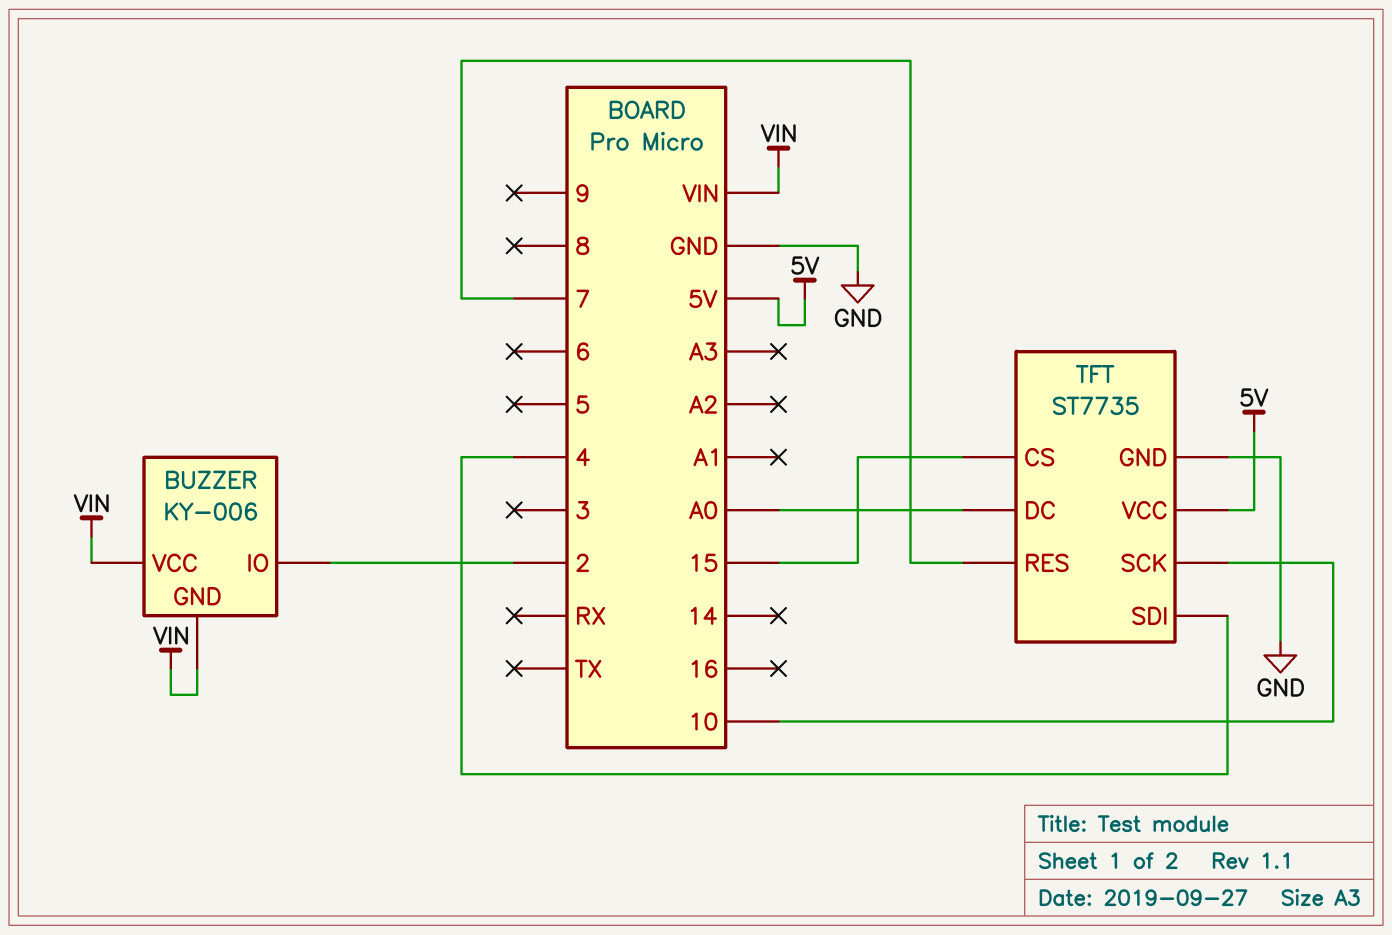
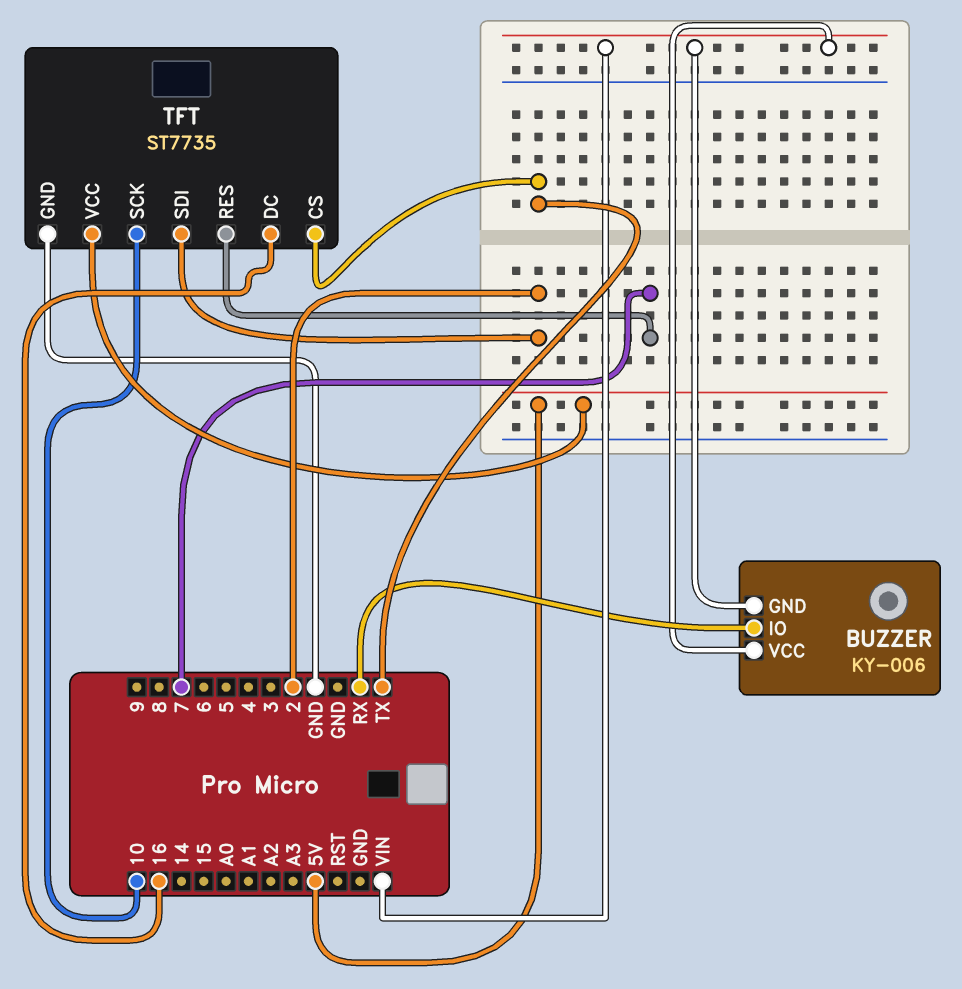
BUZZER pin IO: 2 -> RX
TFT pin CS: 15 -> TX
TFT pin DC: A0 -> 16
TFT pin SDI: 4 -> 2

